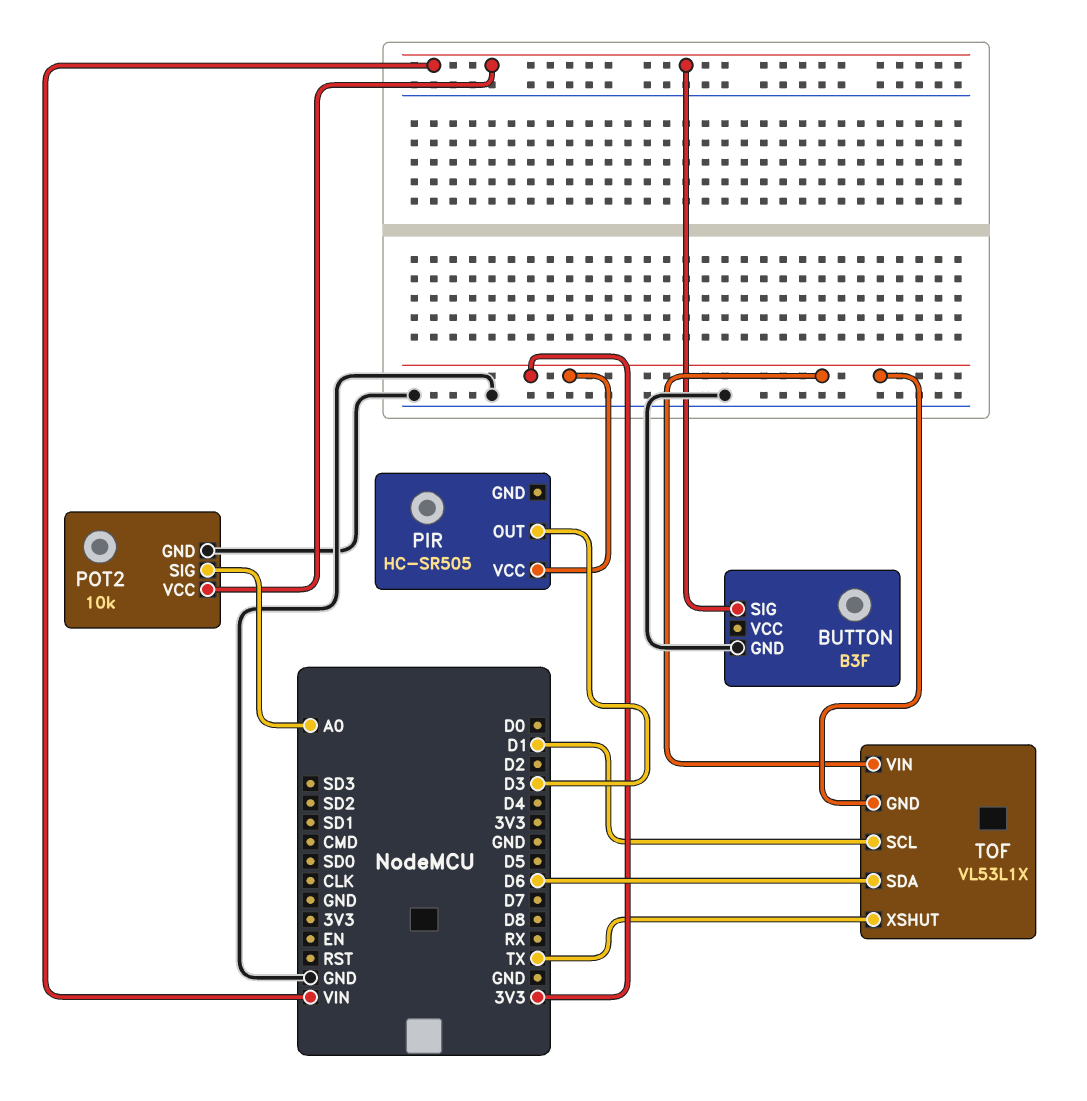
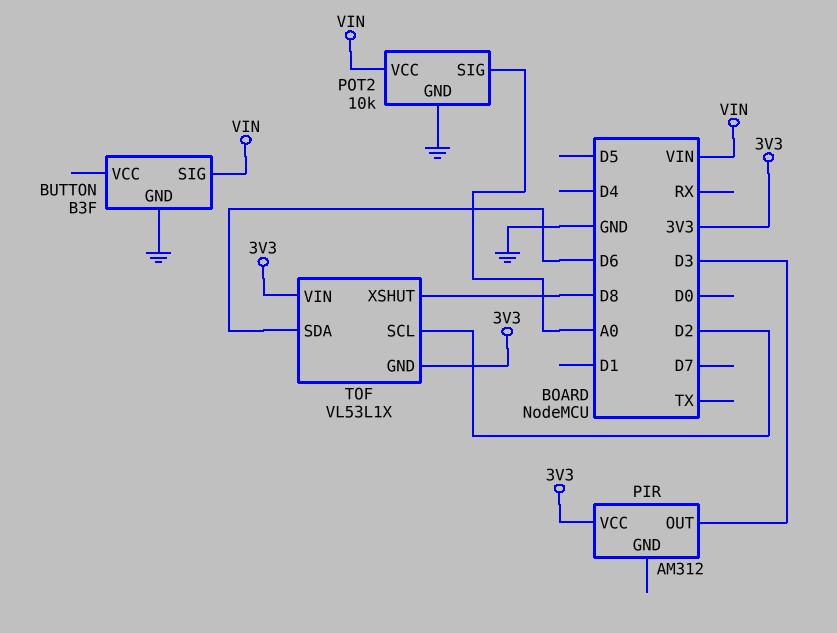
PIR: HC-SR505 -> AM312
TOF pin SCL: D1 -> D2
TOF pin XSHUT: TX -> D8

